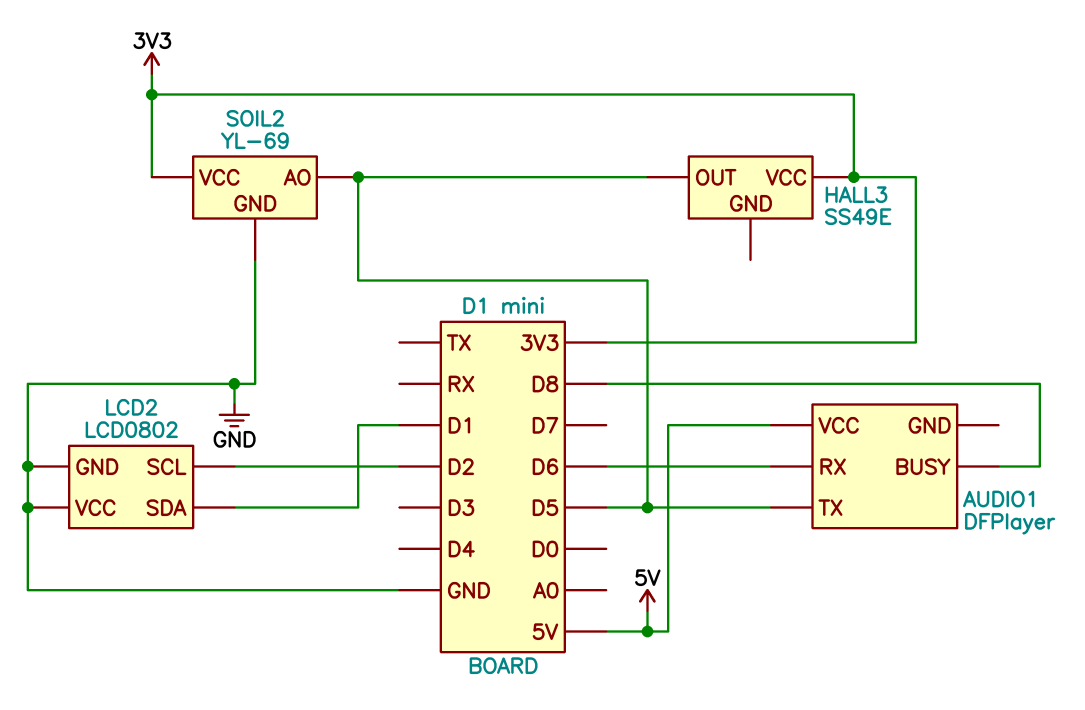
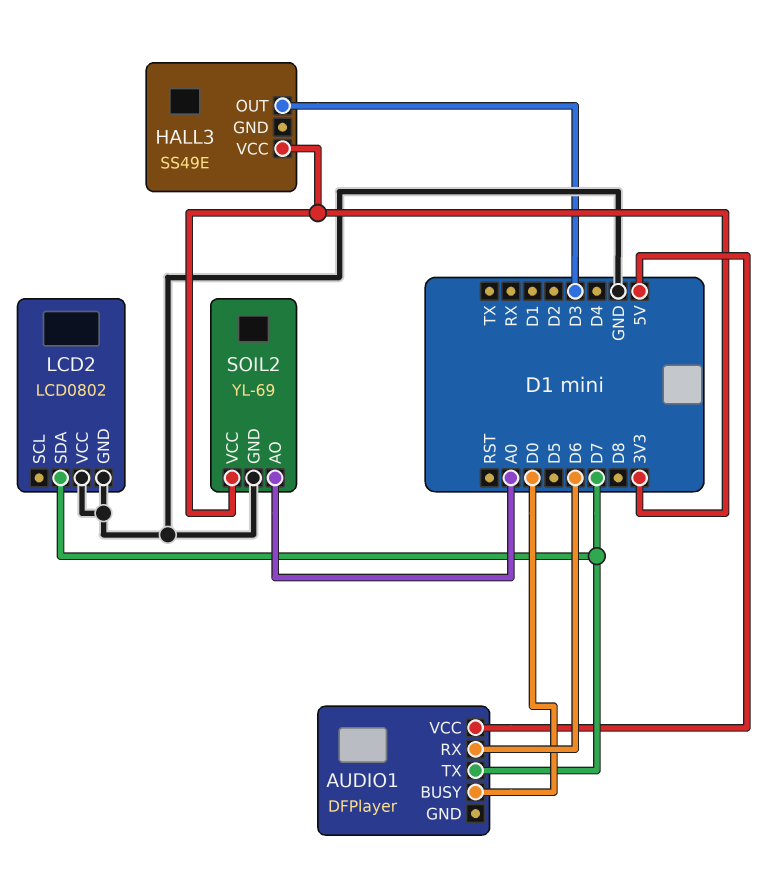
AUDIO1 pin BUSY: D8 -> D0
AUDIO1 pin TX: D5 -> D7
HALL3 pin OUT: D5 -> D3
LCD2 pin SCL: D2 -> none
LCD2 pin SDA: D1 -> D7
SOIL2 pin AO: D5 -> A0

